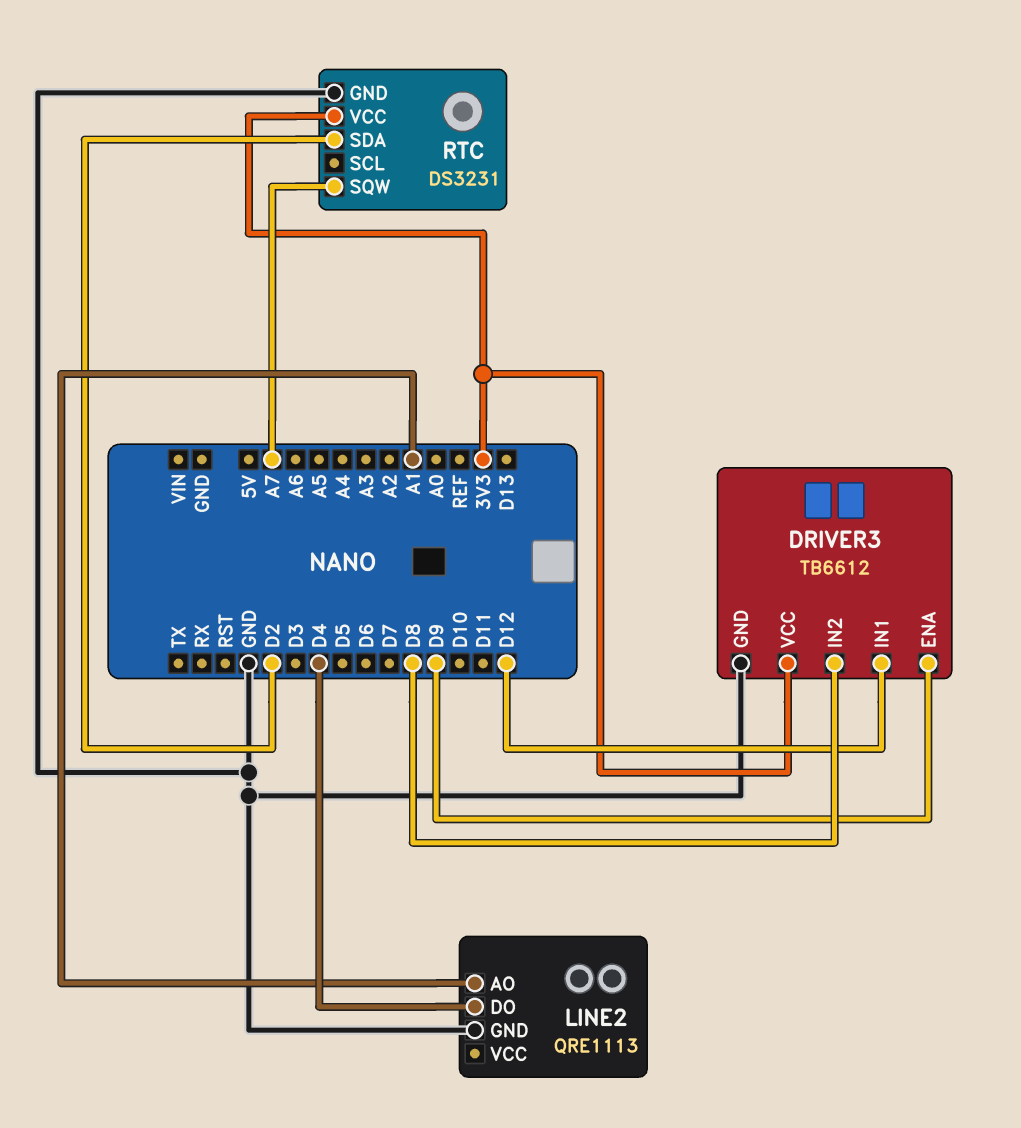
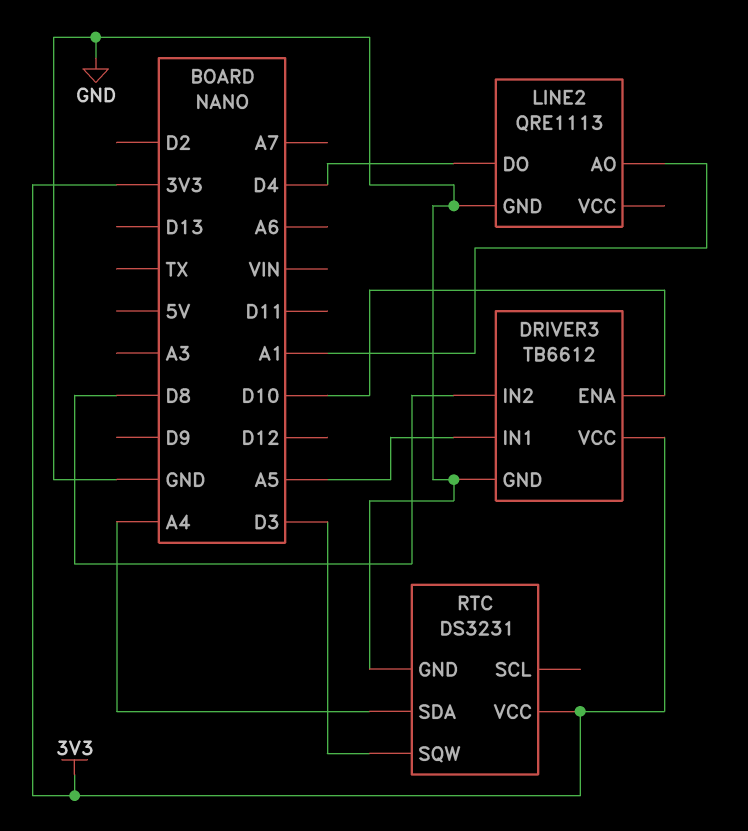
DRIVER3 pin ENA: D9 -> D10
DRIVER3 pin IN1: D12 -> A5
RTC pin SDA: D2 -> A4
RTC pin SQW: A7 -> D3

